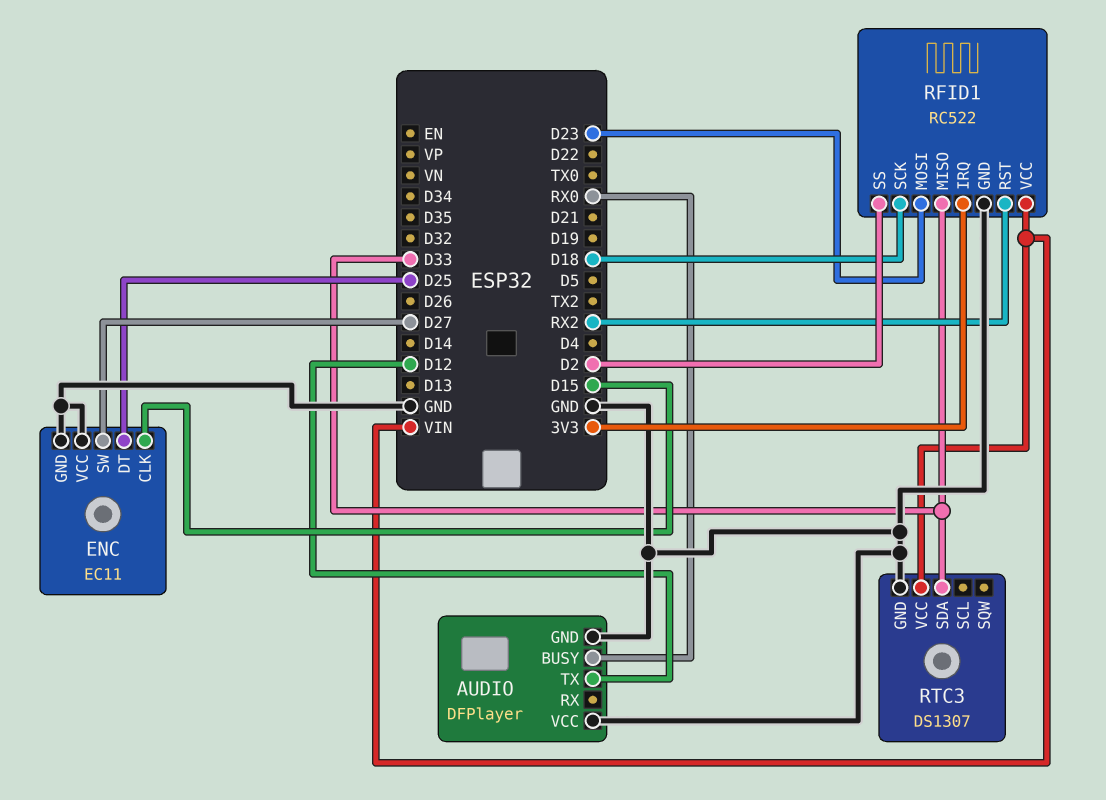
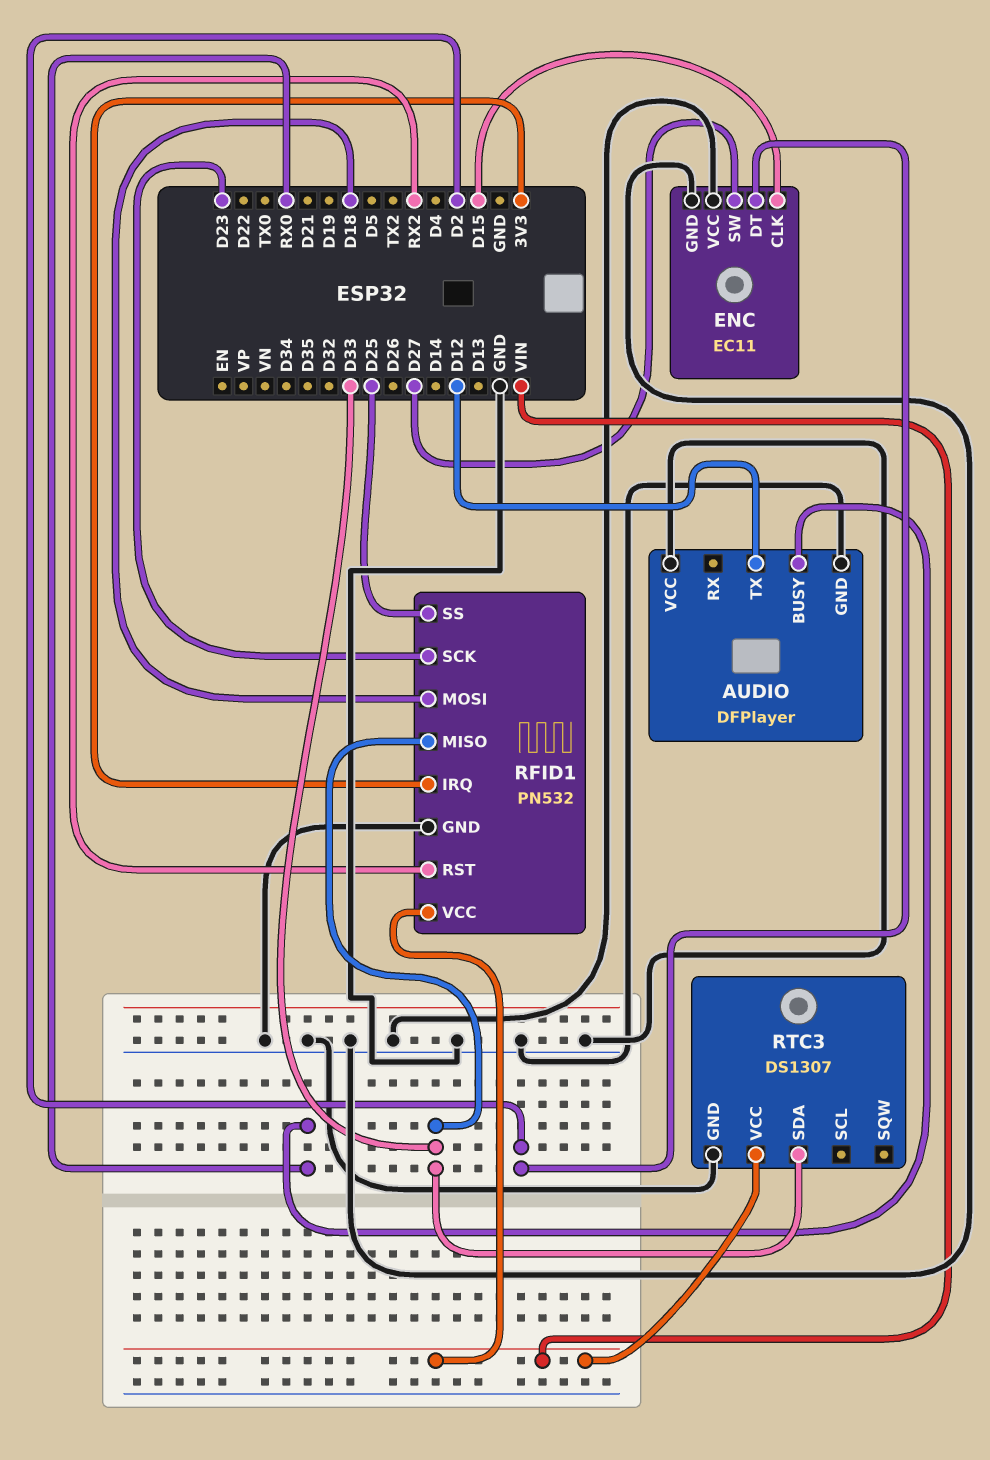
ENC pin DT: D25 -> D2
RFID1: RC522 -> PN532
RFID1 pin MOSI: D23 -> D18
RFID1 pin SCK: D18 -> D23
RFID1 pin SS: D2 -> D25

